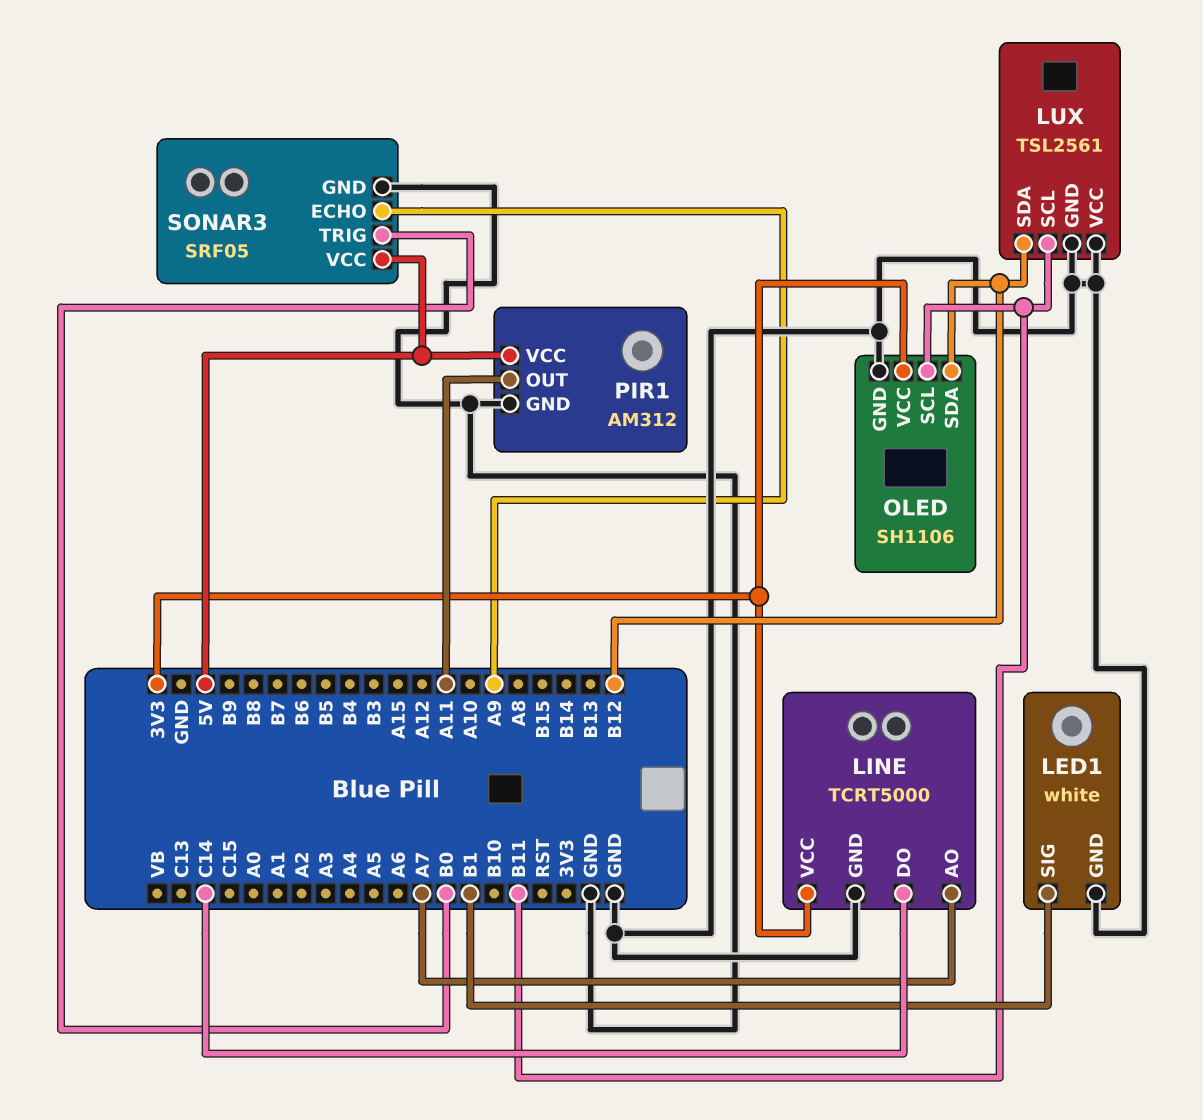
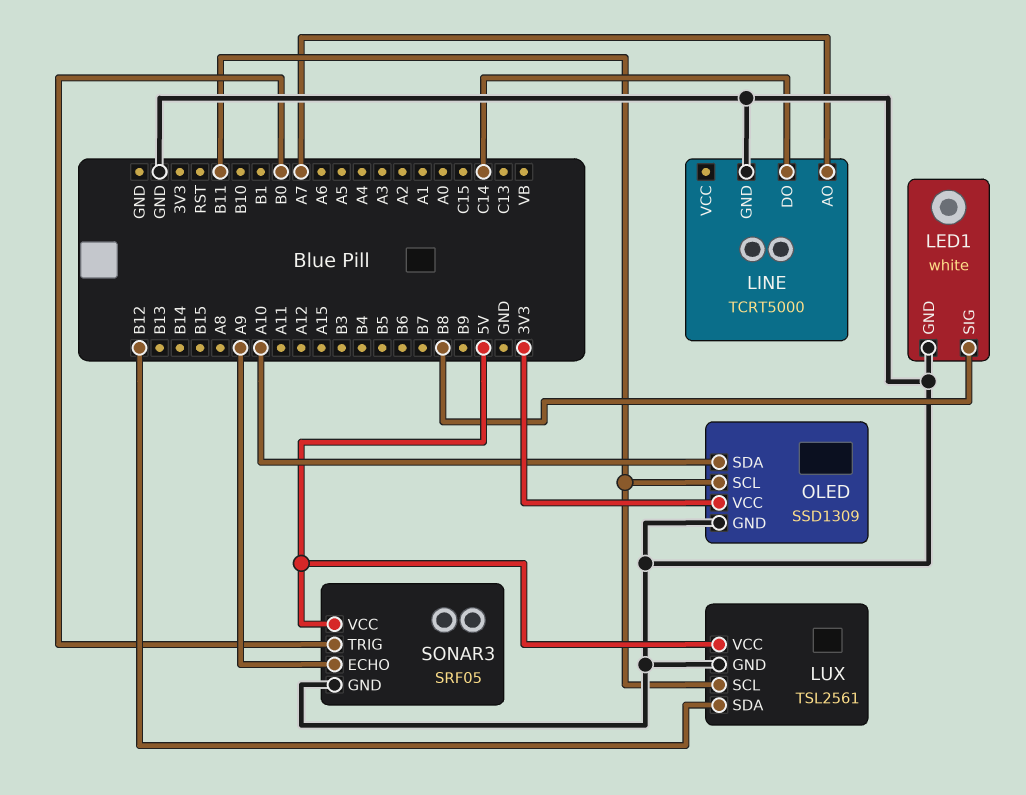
LED1 pin SIG: B1 -> B8
LINE pin VCC: 3V3 -> none
LUX pin VCC: GND -> 5V
OLED: SH1106 -> SSD1309
OLED pin SDA: B12 -> A10
PIR1: AM312 -> none
PIR1 pin GND: GND -> none
PIR1 pin OUT: A11 -> none
PIR1 pin VCC: 5V -> none

